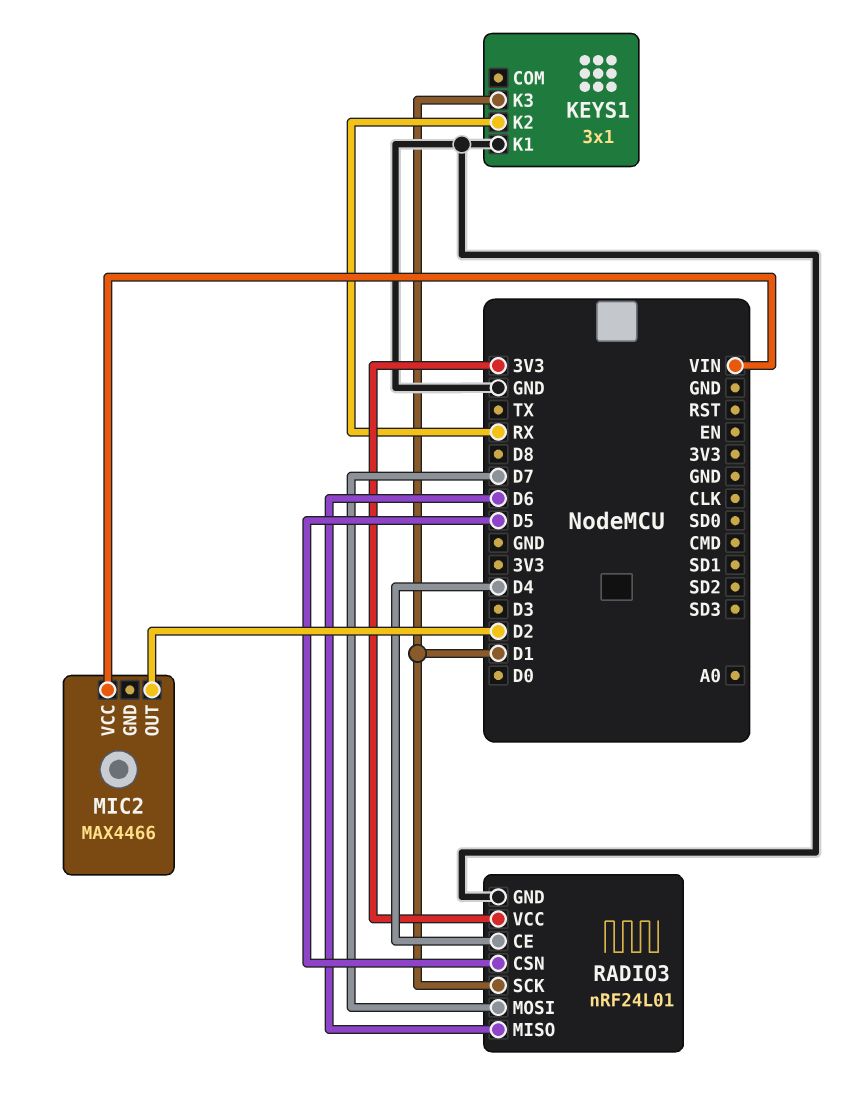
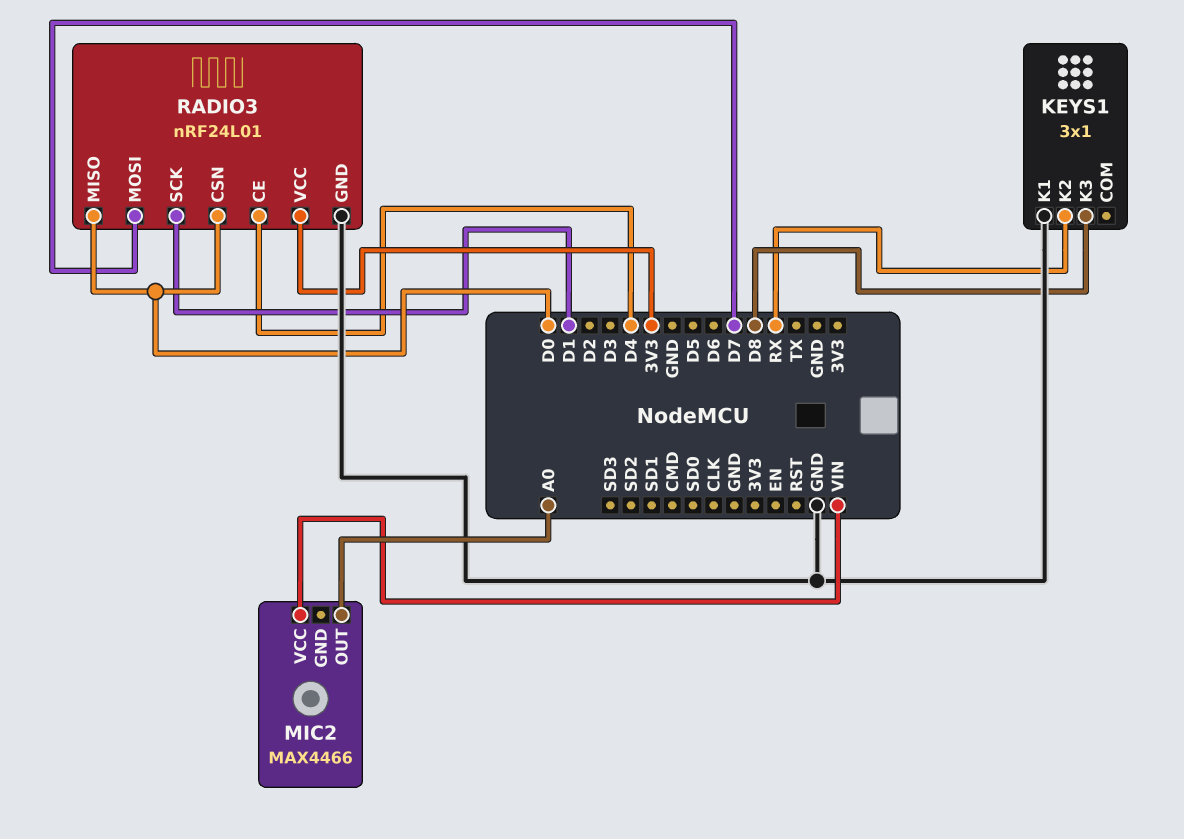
KEYS1 pin K3: D1 -> D8
MIC2 pin OUT: D2 -> A0
RADIO3 pin CSN: D5 -> D0
RADIO3 pin MISO: D6 -> D0

